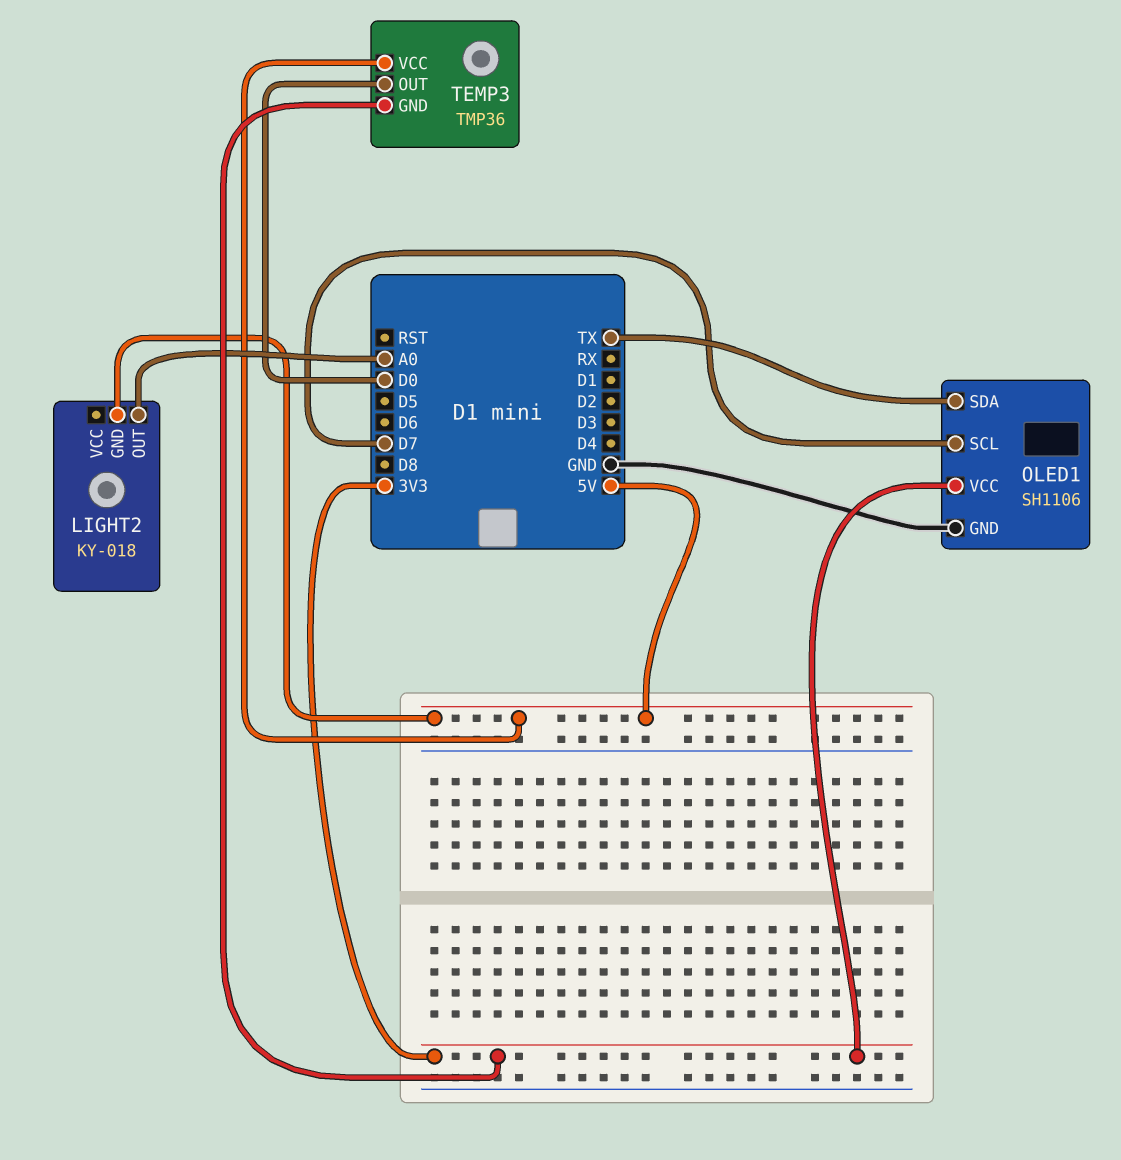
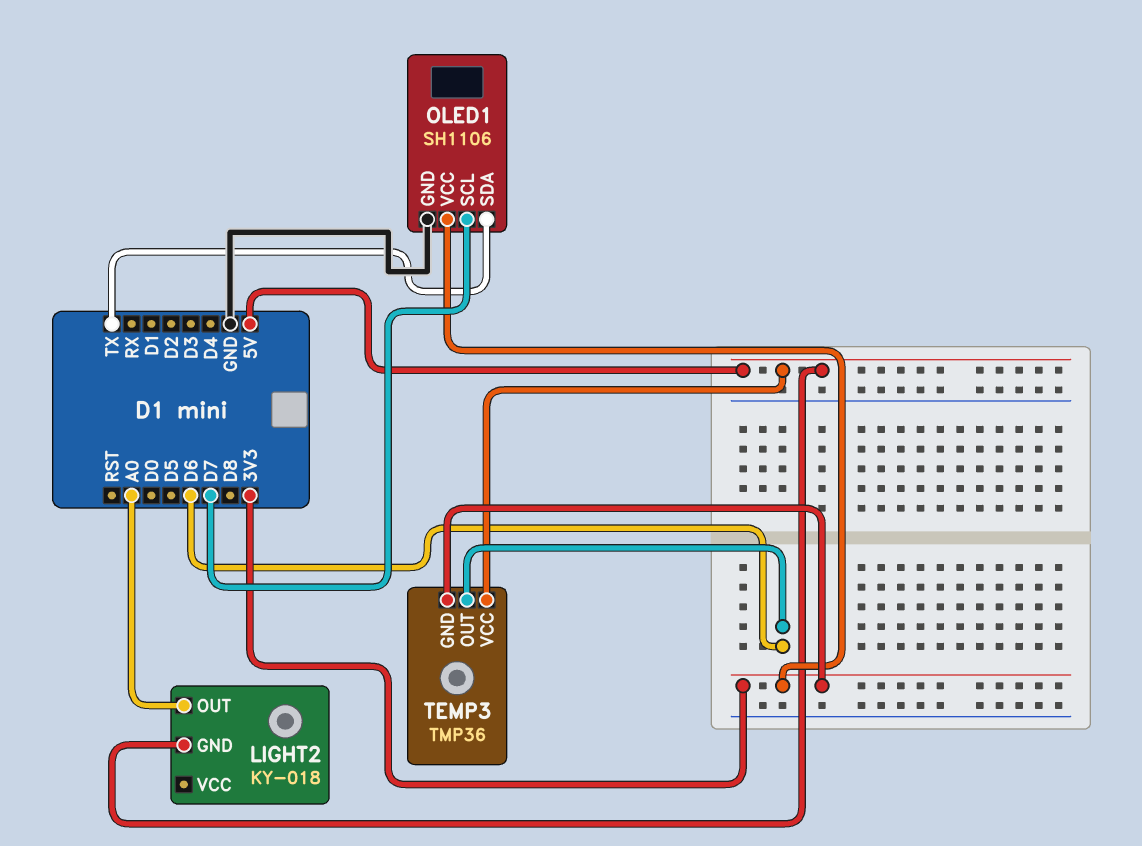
TEMP3 pin OUT: D0 -> D6

